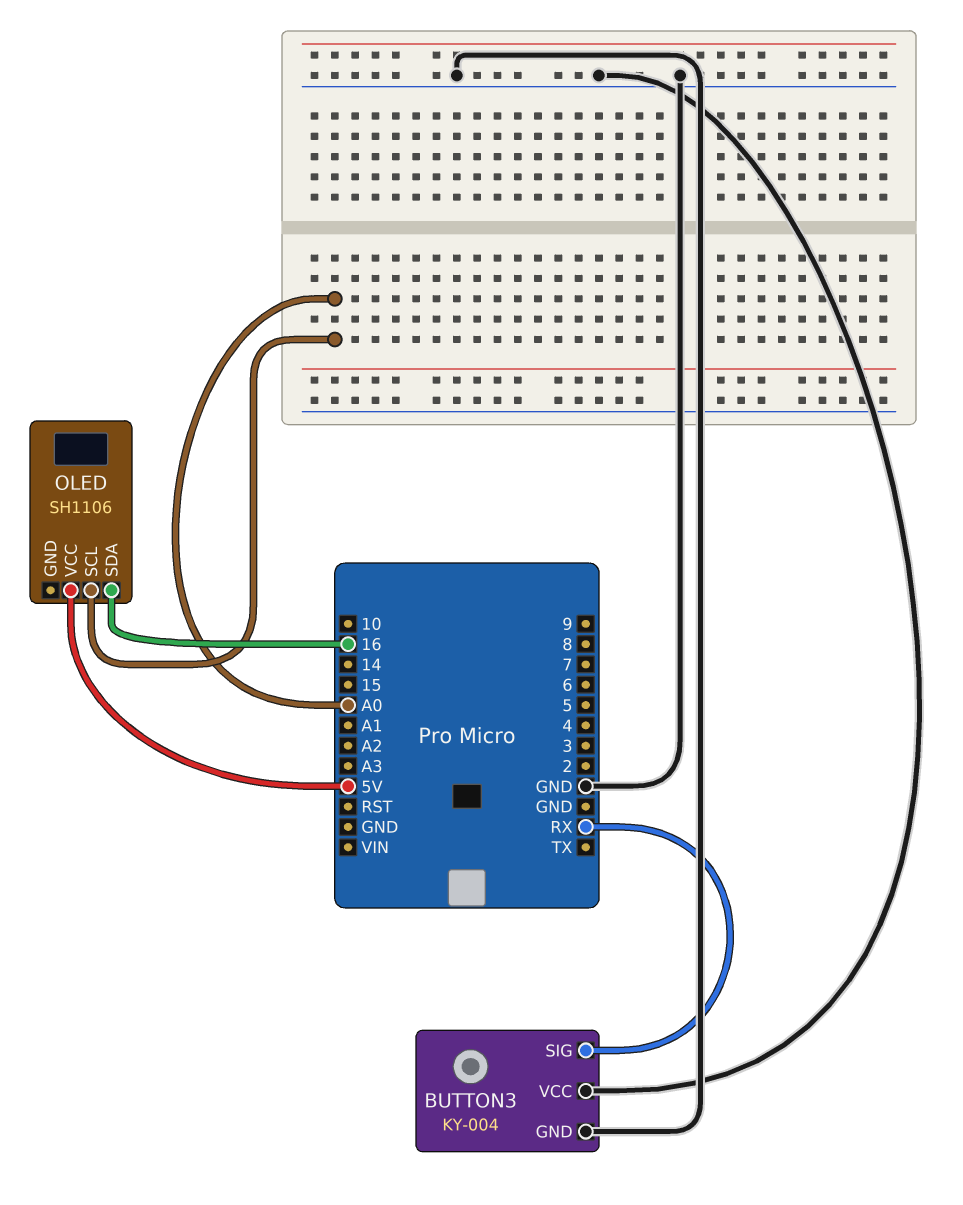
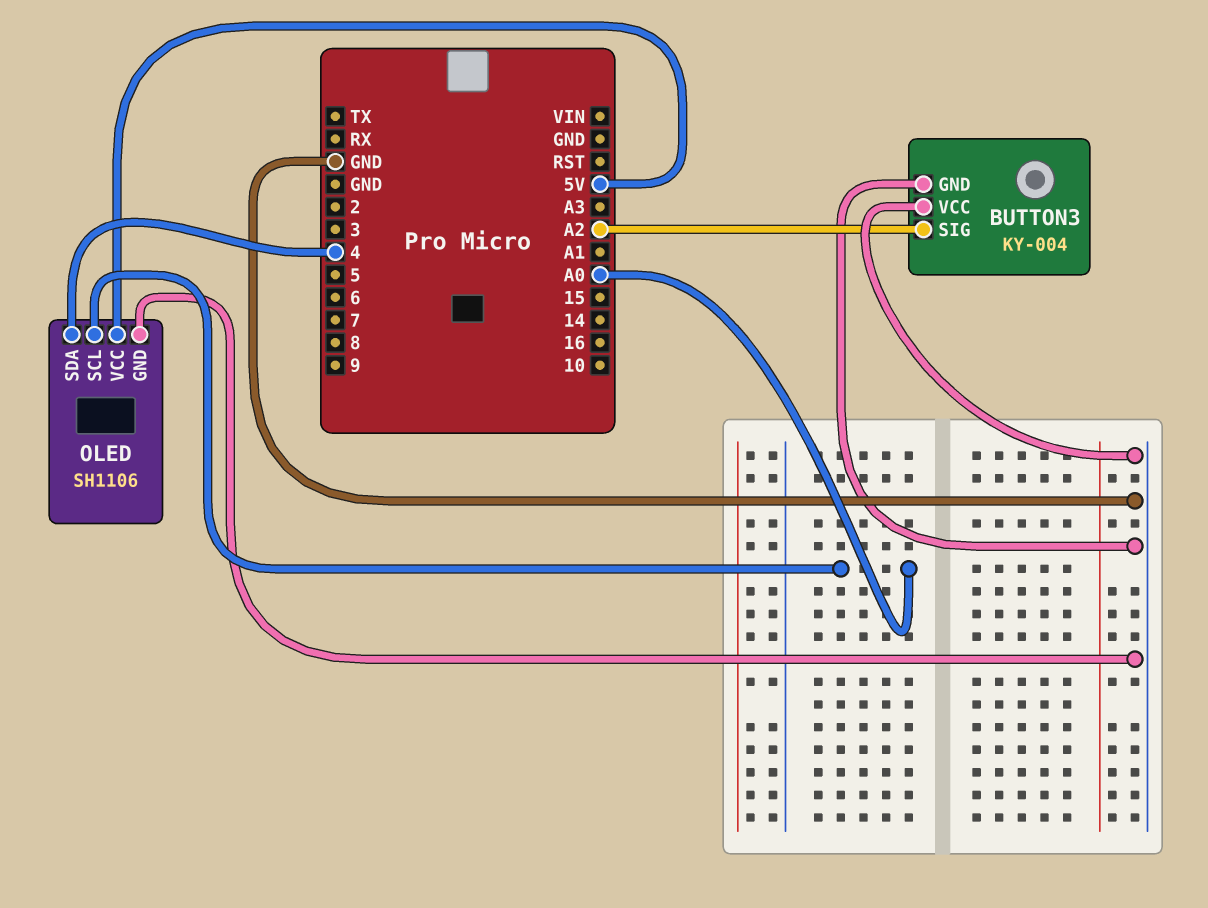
BUTTON3 pin SIG: RX -> A2
OLED pin GND: none -> GND
OLED pin SDA: 16 -> 4

